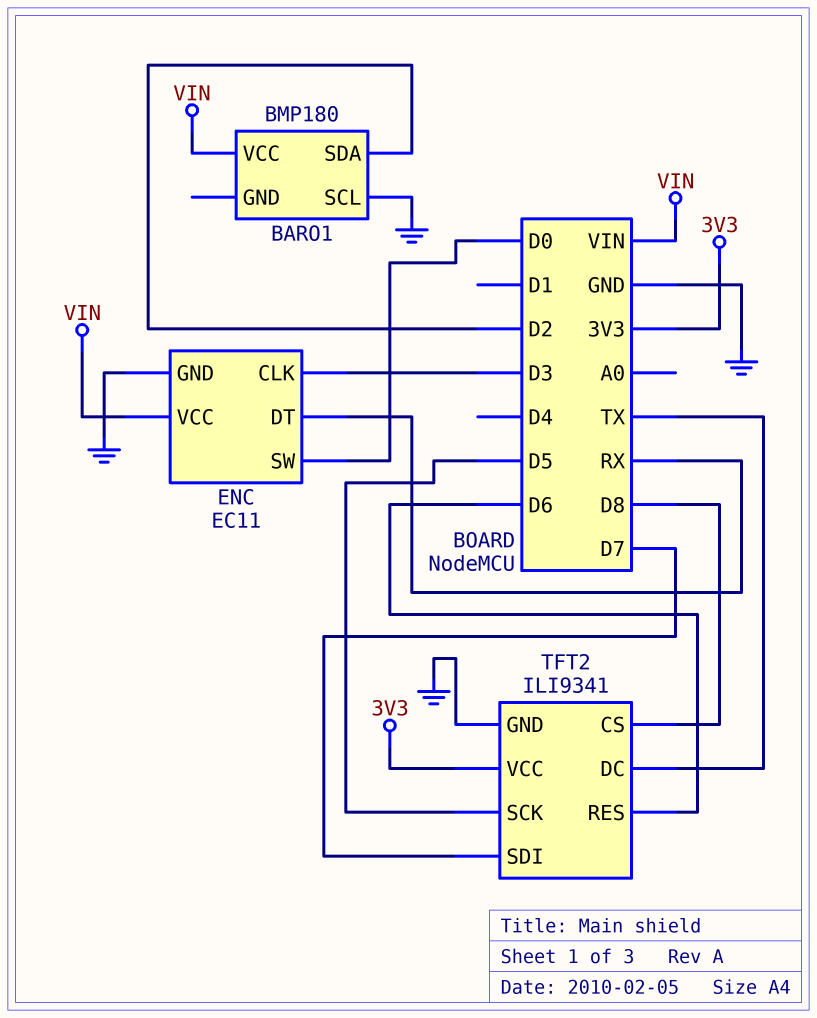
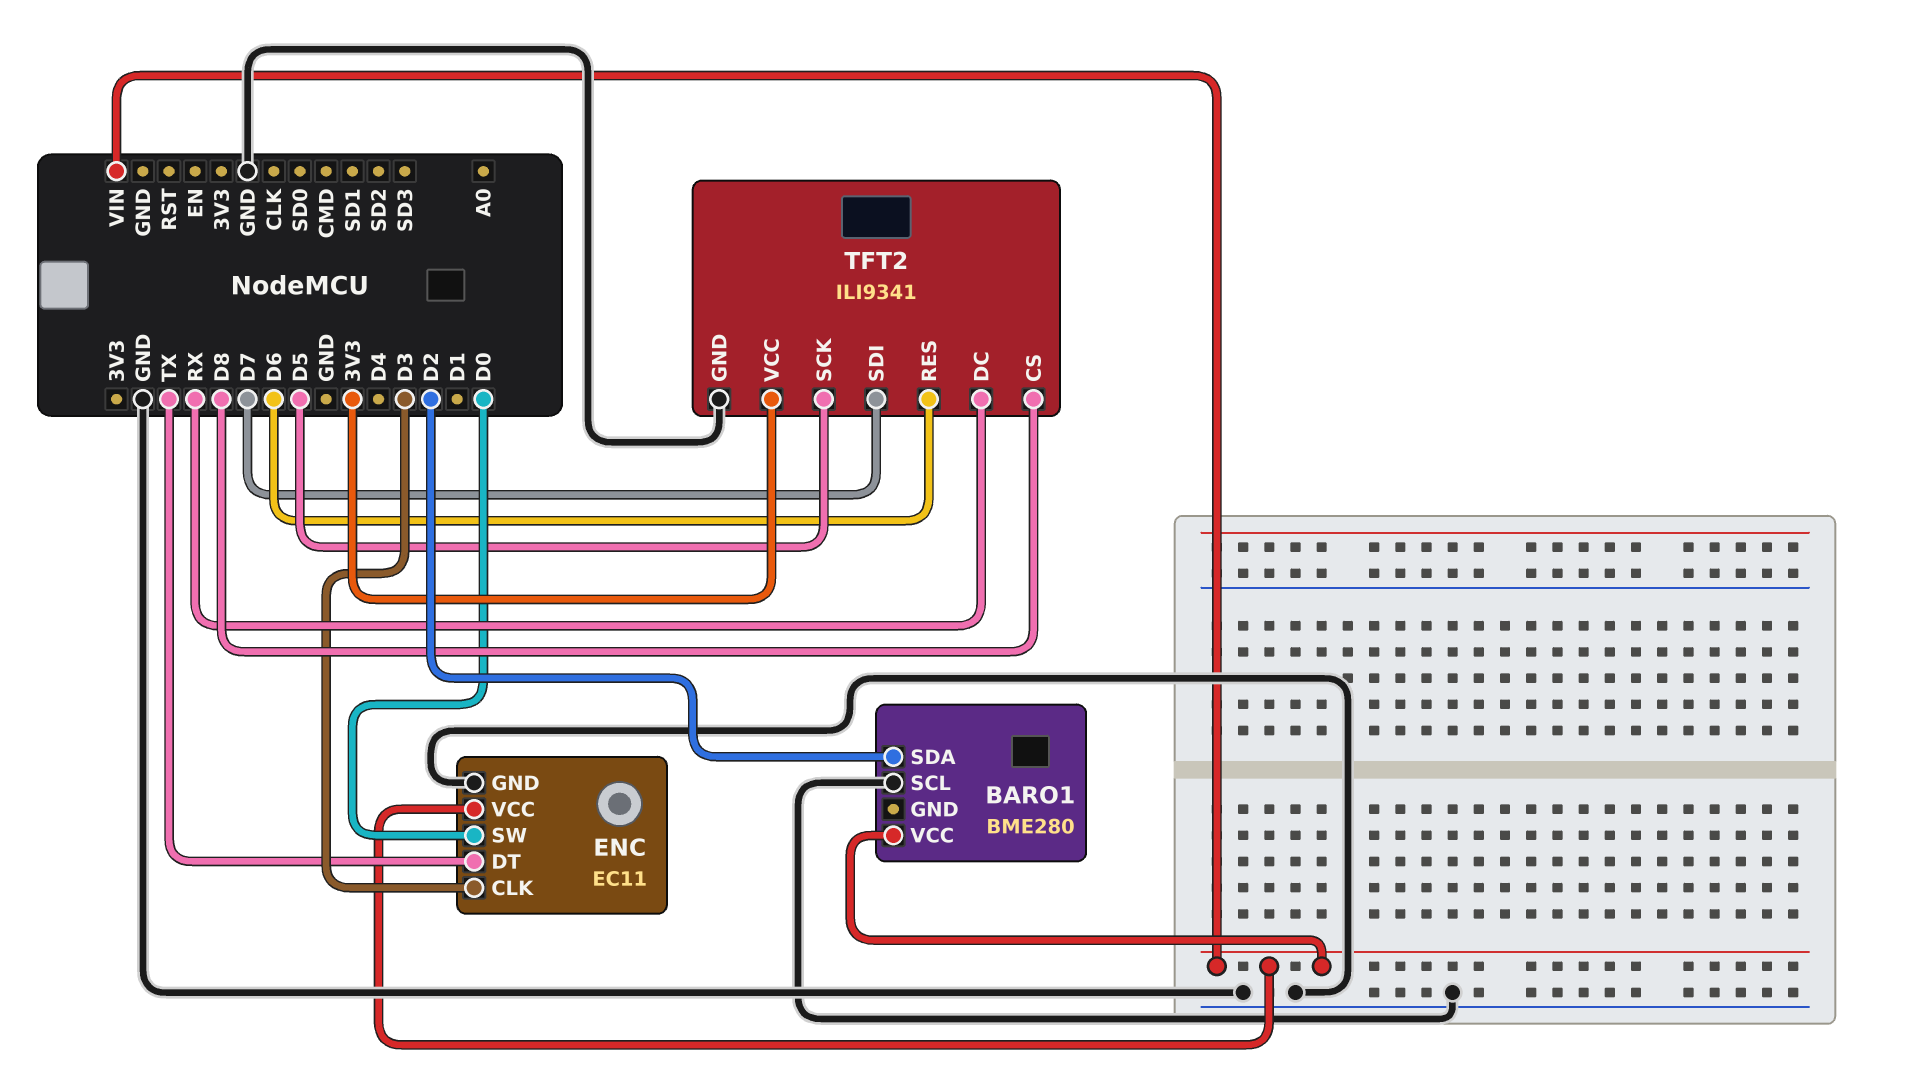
BARO1: BMP180 -> BME280
ENC pin DT: RX -> TX
TFT2 pin DC: TX -> RX

